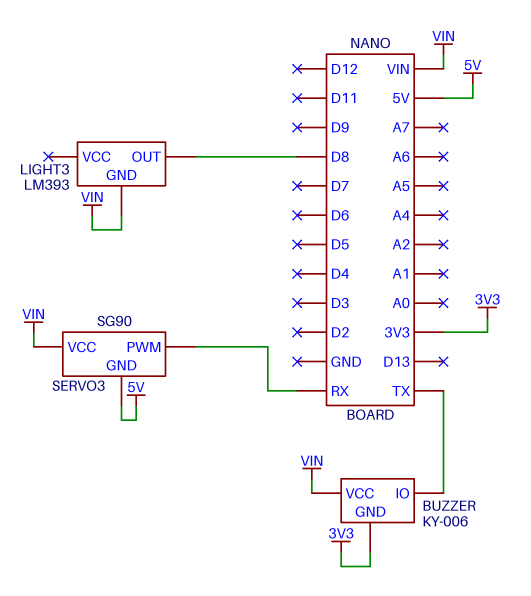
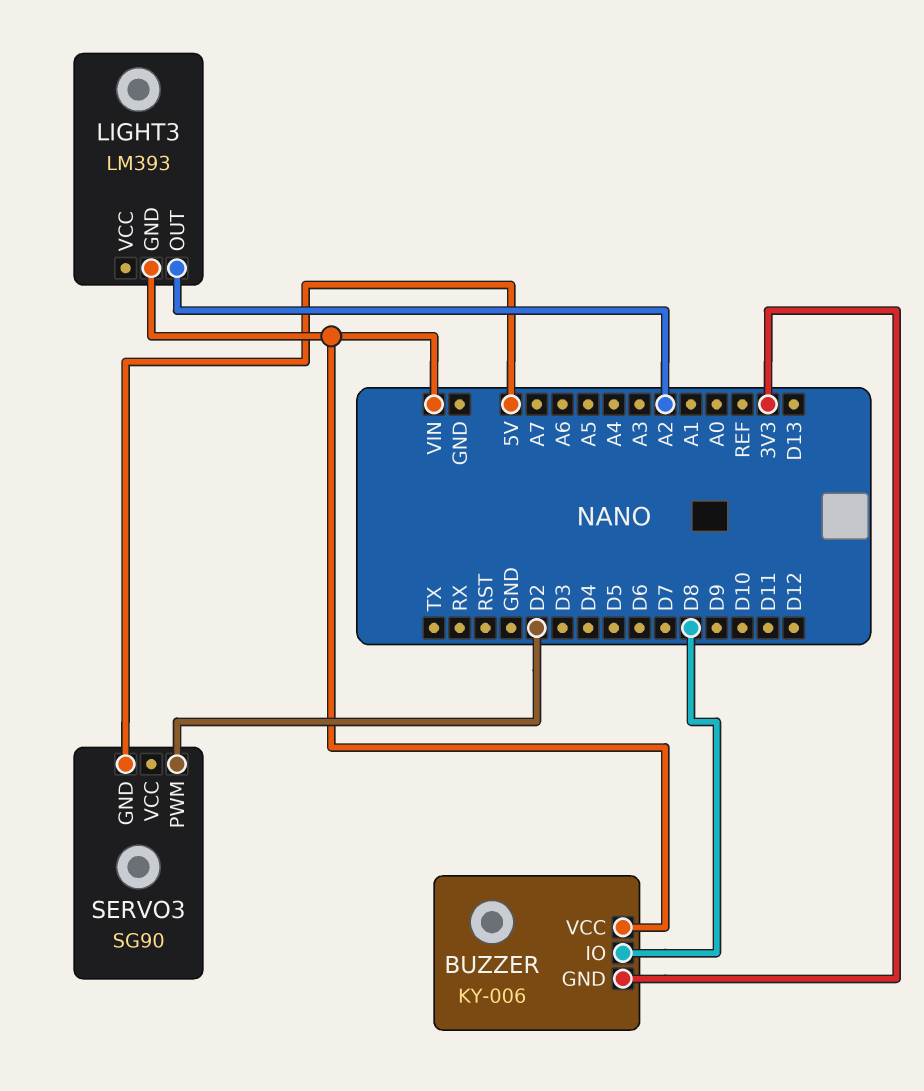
BUZZER pin IO: TX -> D8
LIGHT3 pin OUT: D8 -> A2
SERVO3 pin PWM: RX -> D2
SERVO3 pin VCC: VIN -> none

